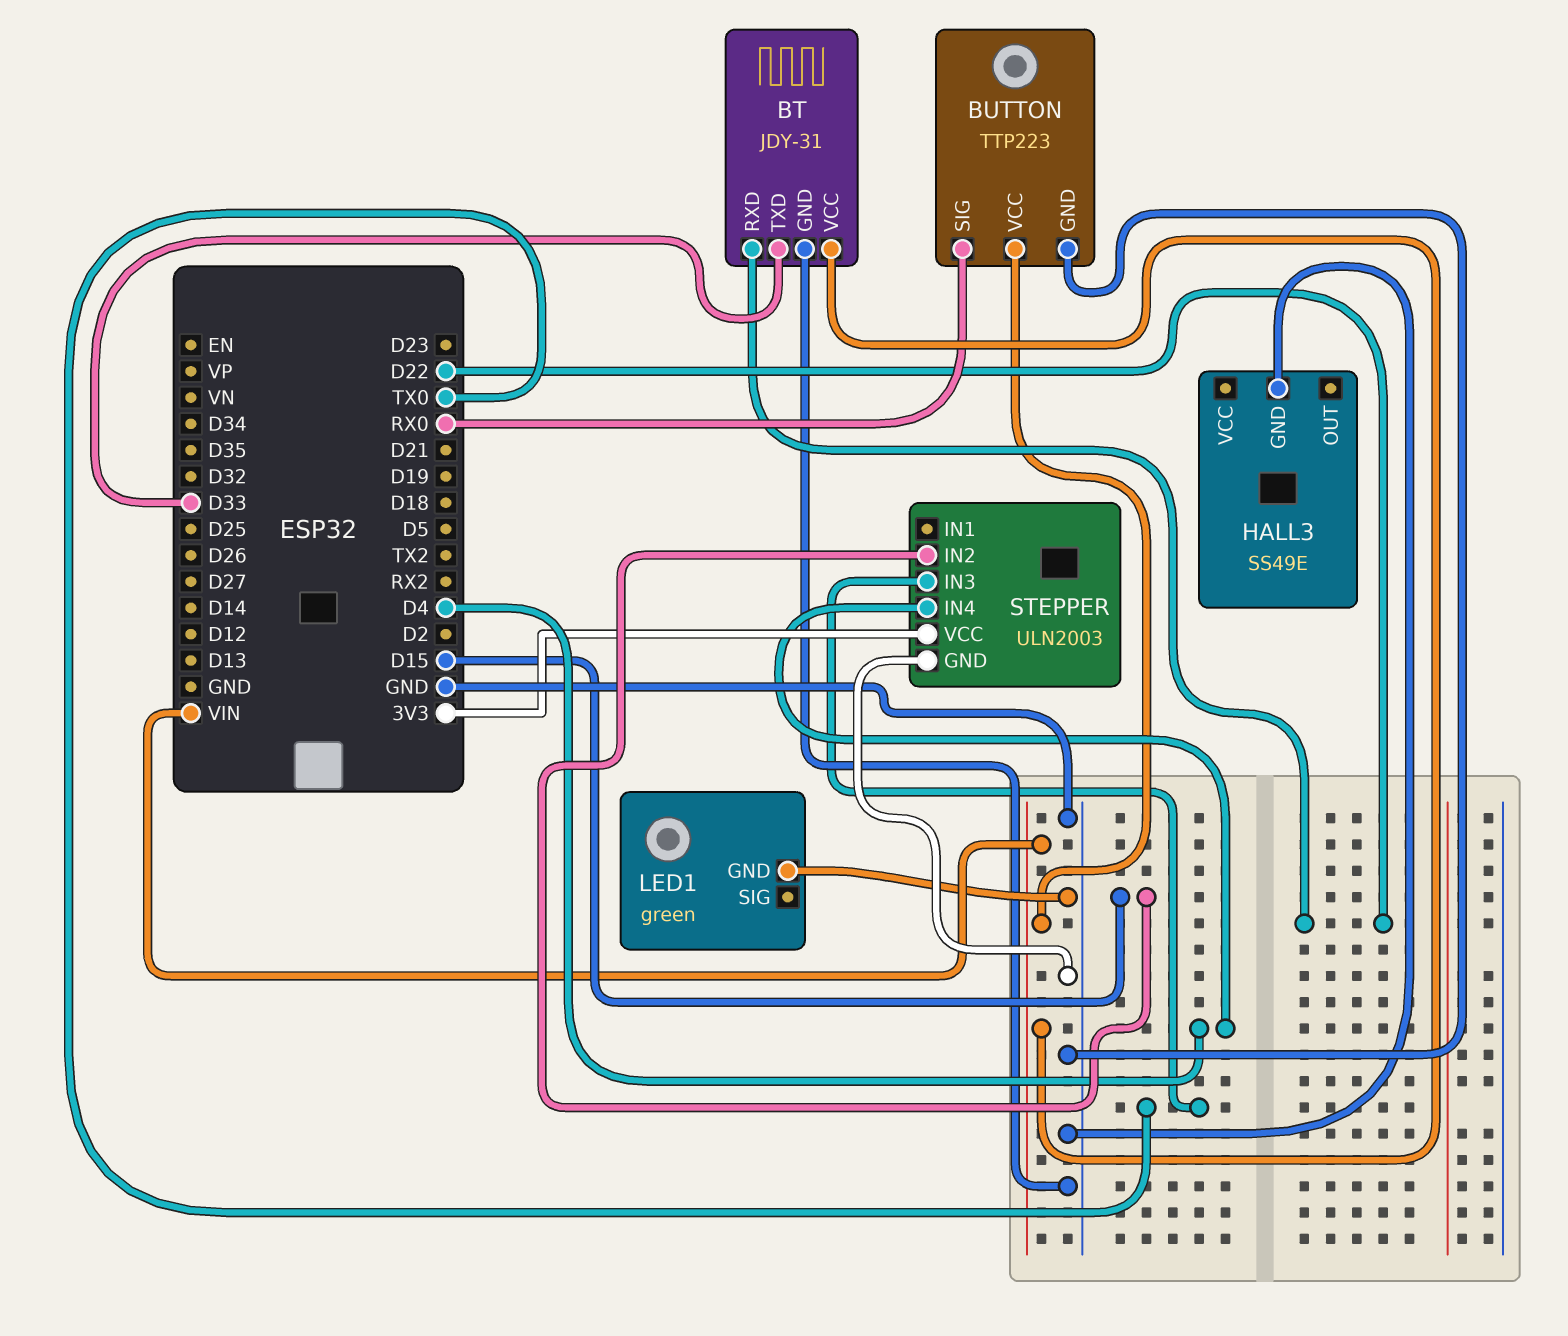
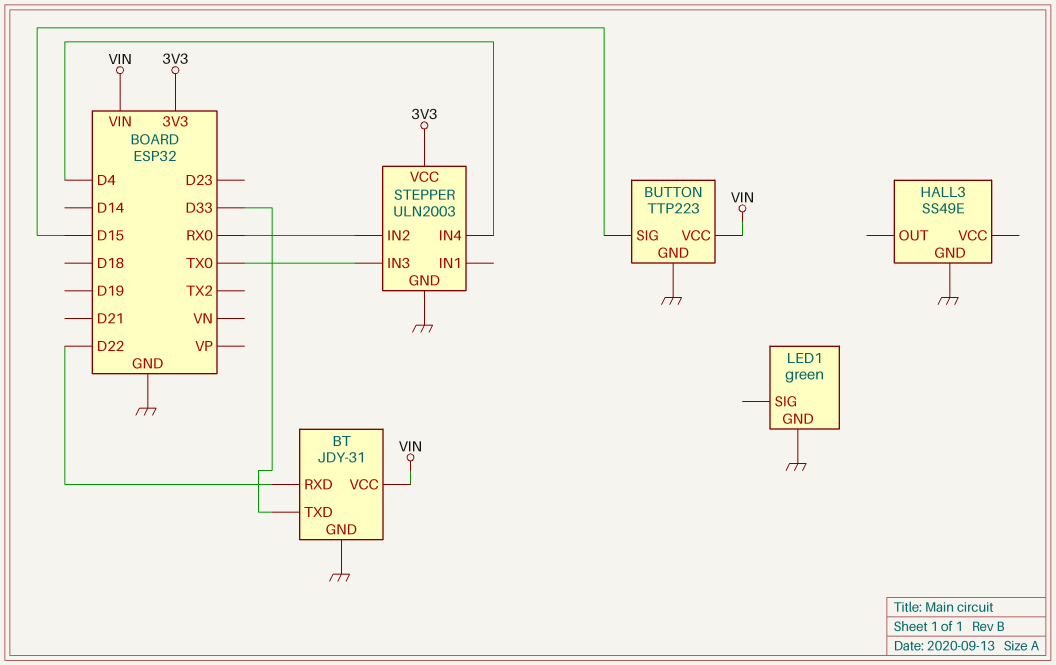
BUTTON pin SIG: RX0 -> D15
STEPPER pin IN2: D15 -> RX0

